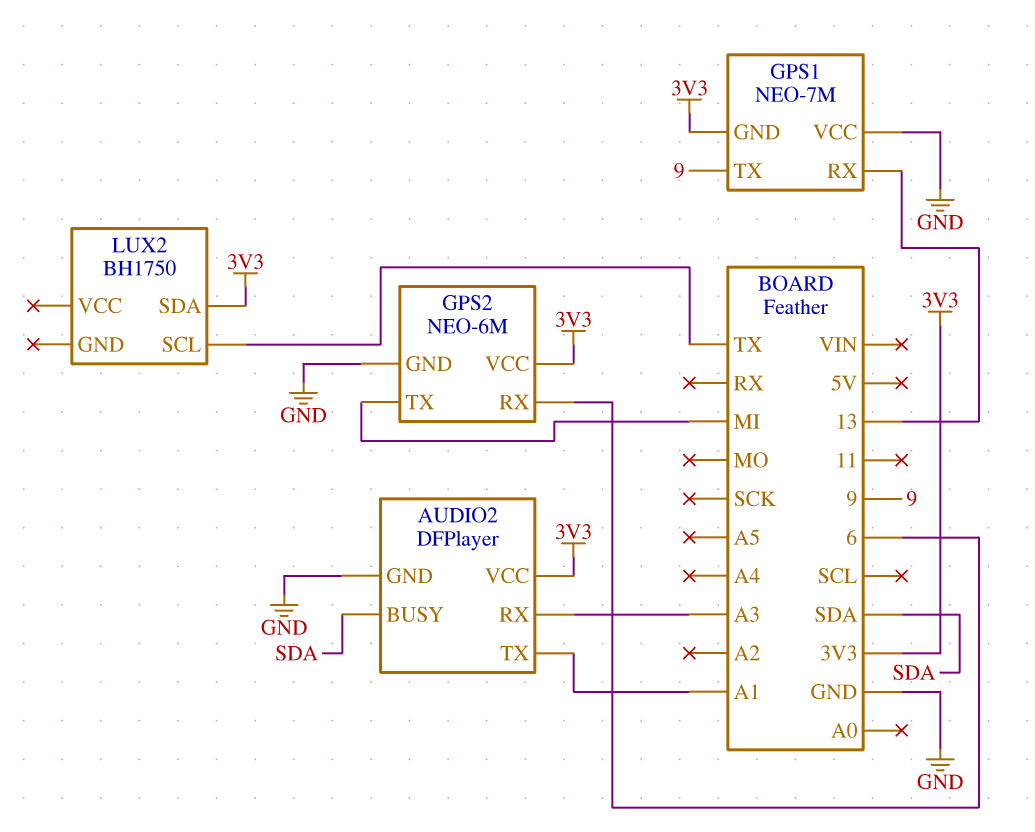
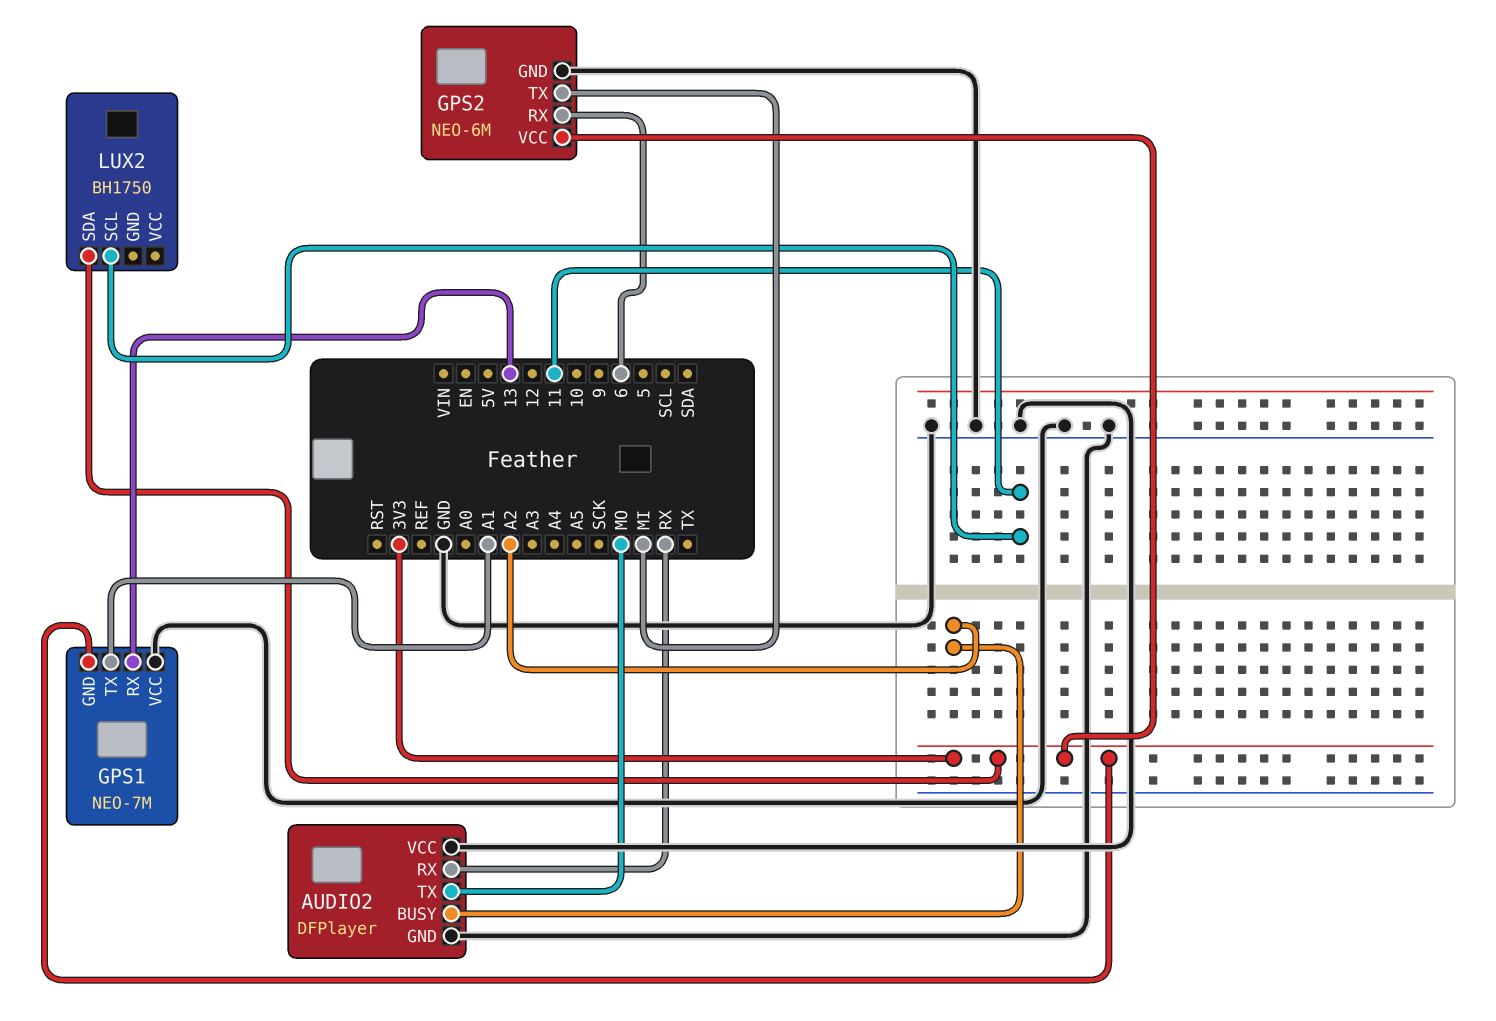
AUDIO2 pin BUSY: SDA -> A2
AUDIO2 pin RX: A3 -> RX
AUDIO2 pin TX: A1 -> MO
AUDIO2 pin VCC: 3V3 -> GND
GPS1 pin TX: 9 -> A1
LUX2 pin SCL: TX -> 11

